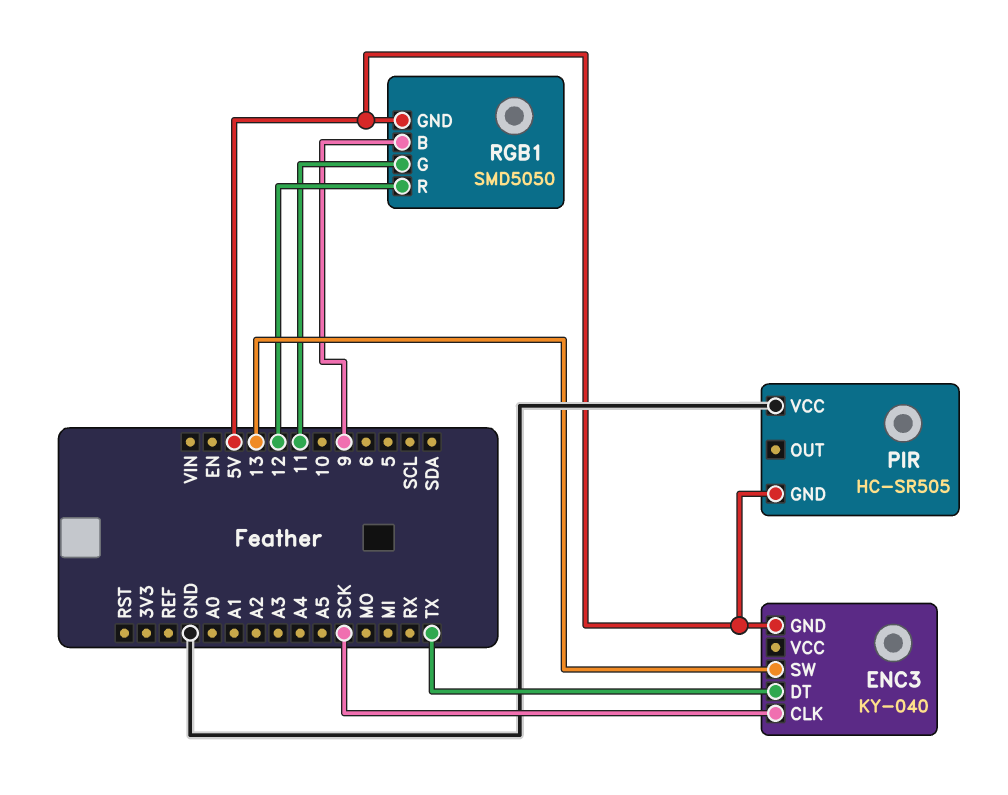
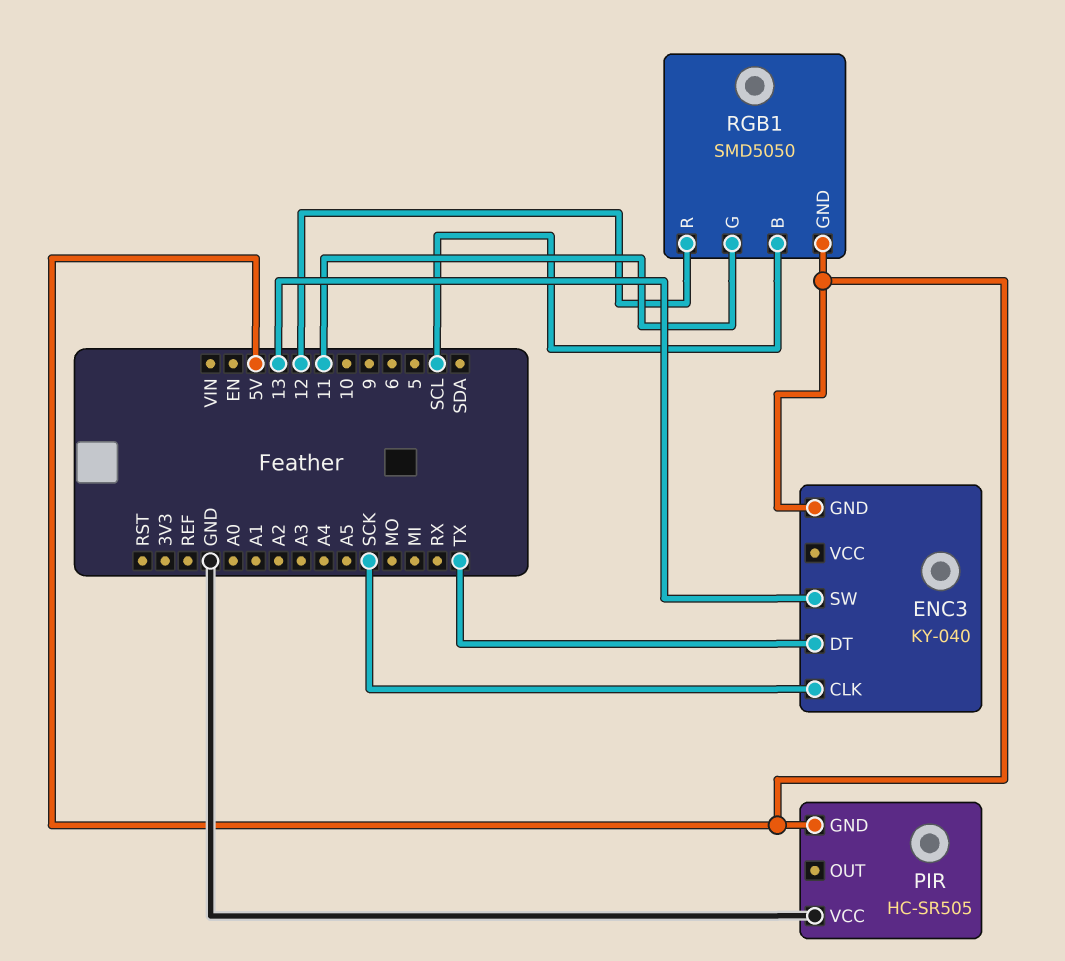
RGB1 pin B: 9 -> SCL

